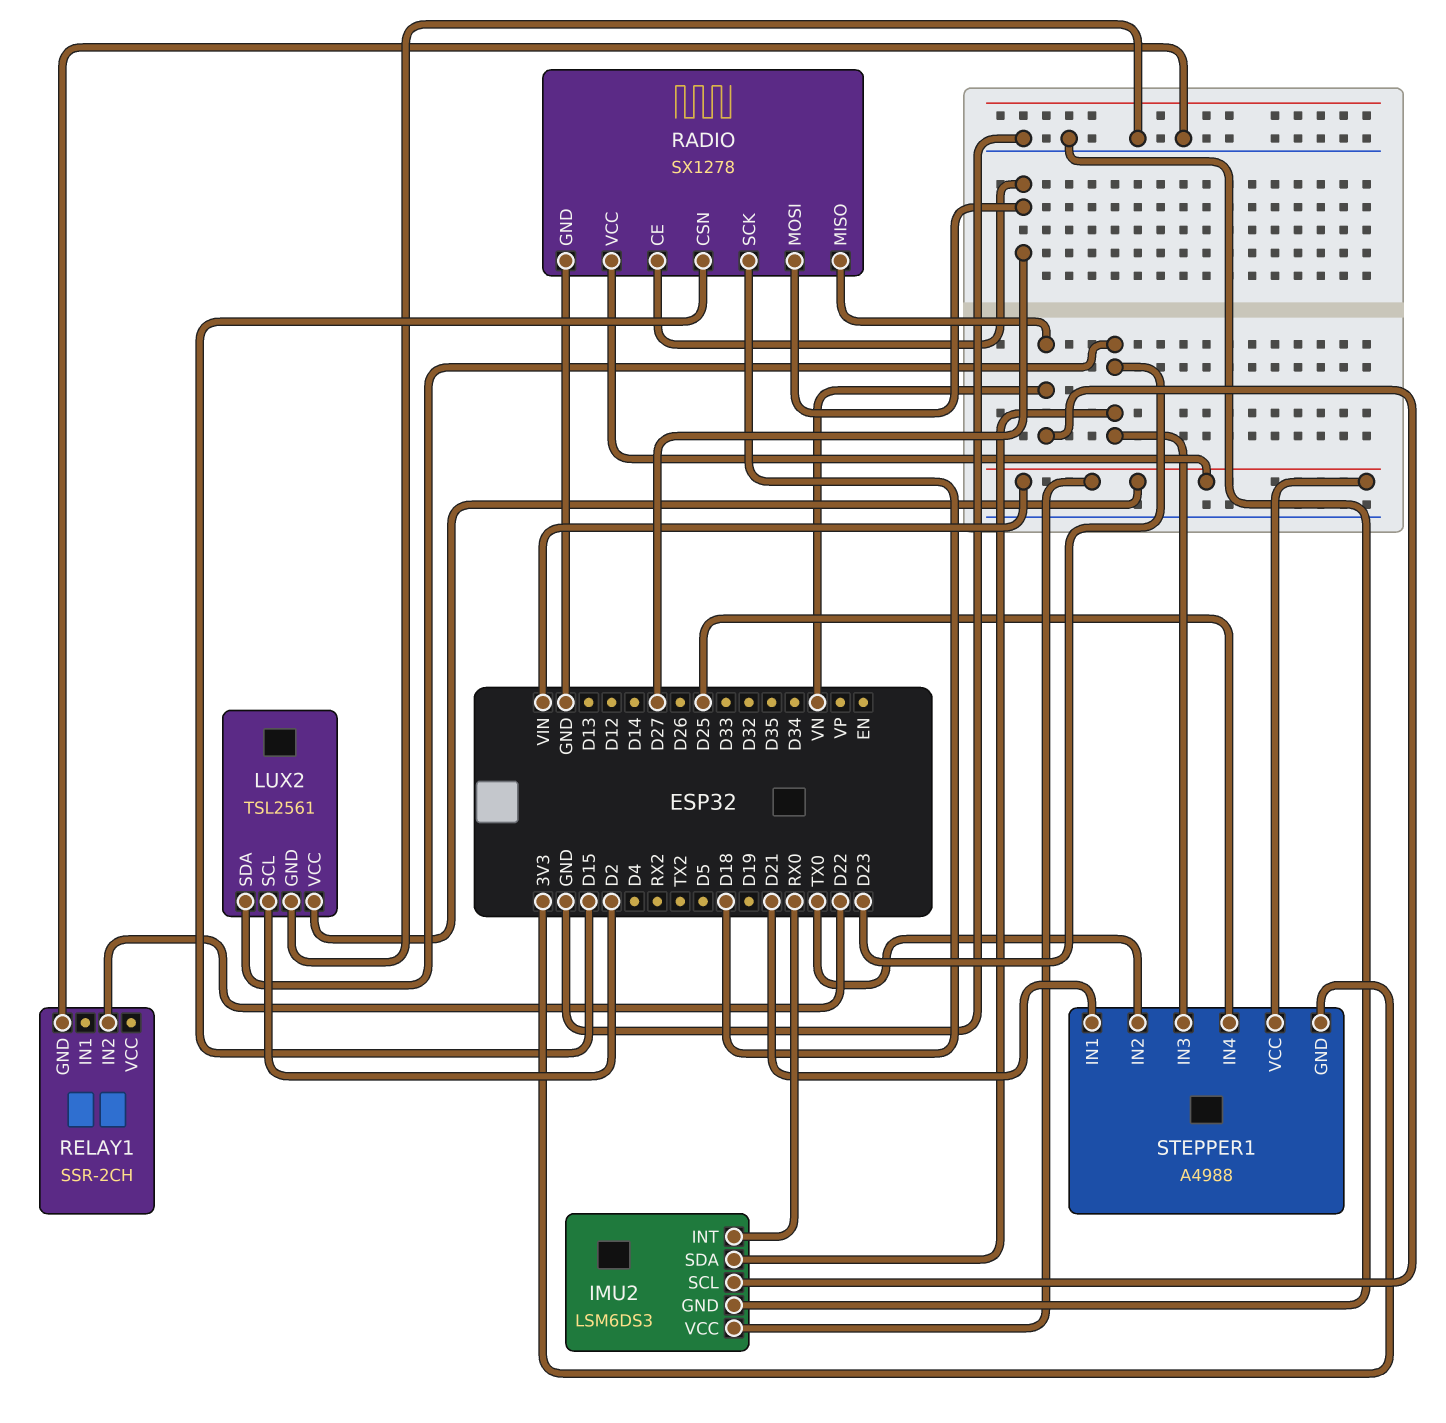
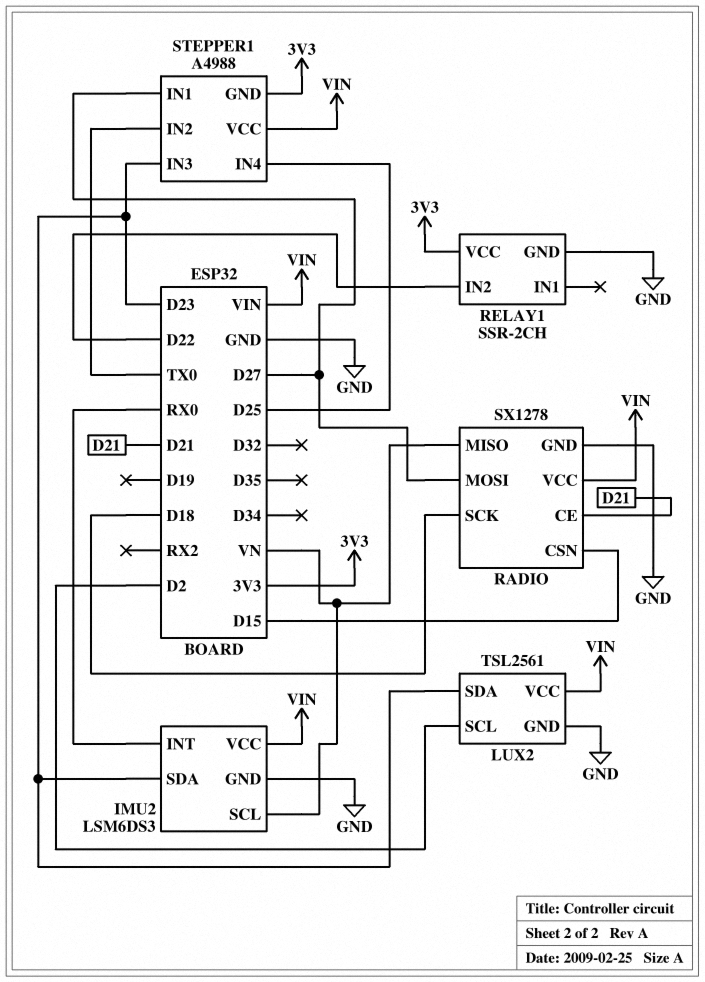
RADIO pin CE: D27 -> D21
RELAY1 pin VCC: none -> 3V3
STEPPER1 pin IN1: D21 -> D27

